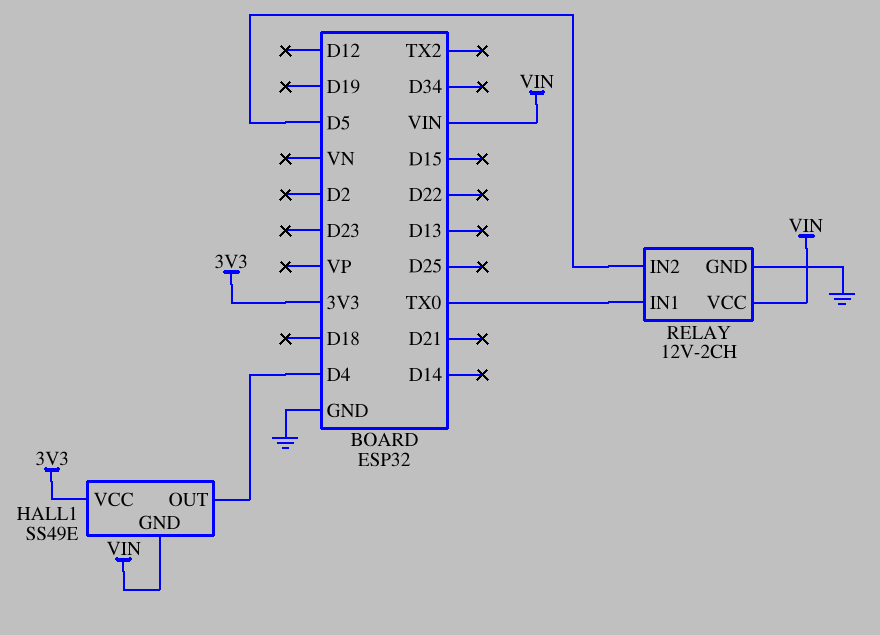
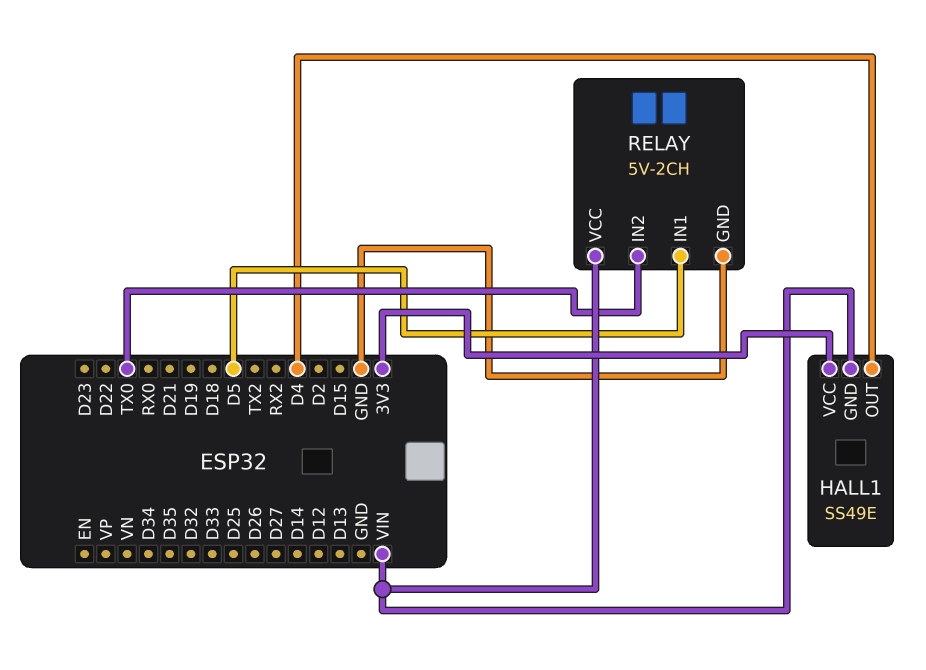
RELAY: 12V-2CH -> 5V-2CH
RELAY pin IN1: TX0 -> D5
RELAY pin IN2: D5 -> TX0

